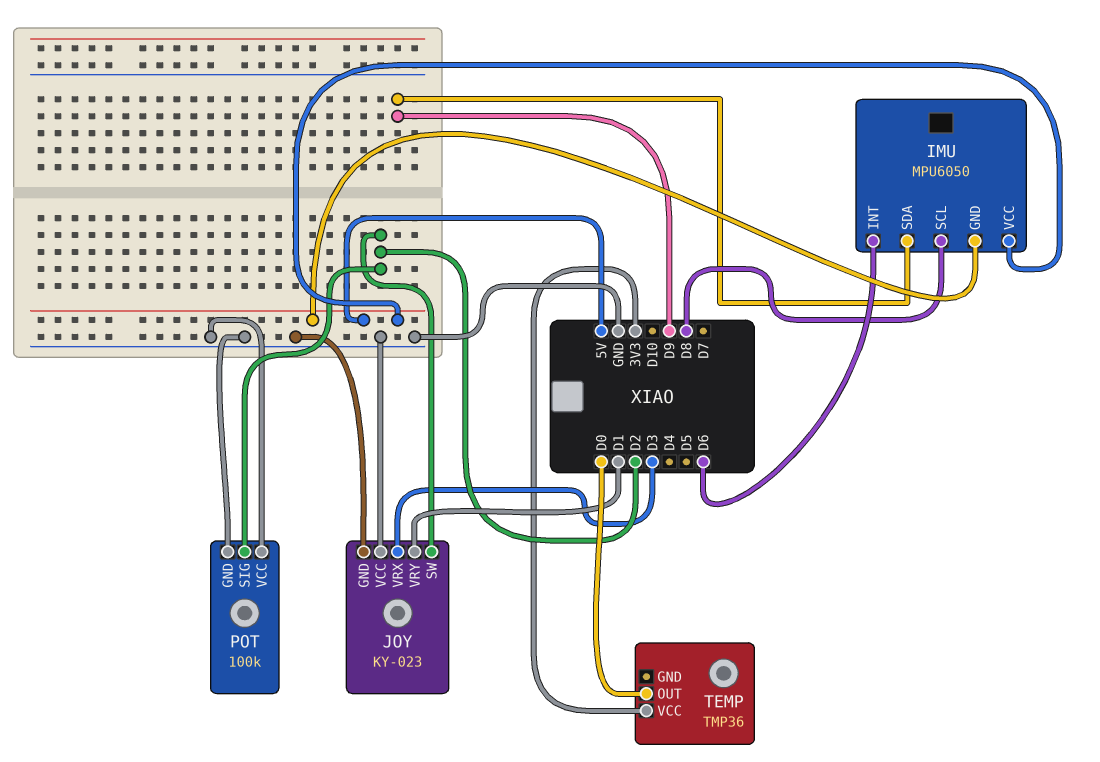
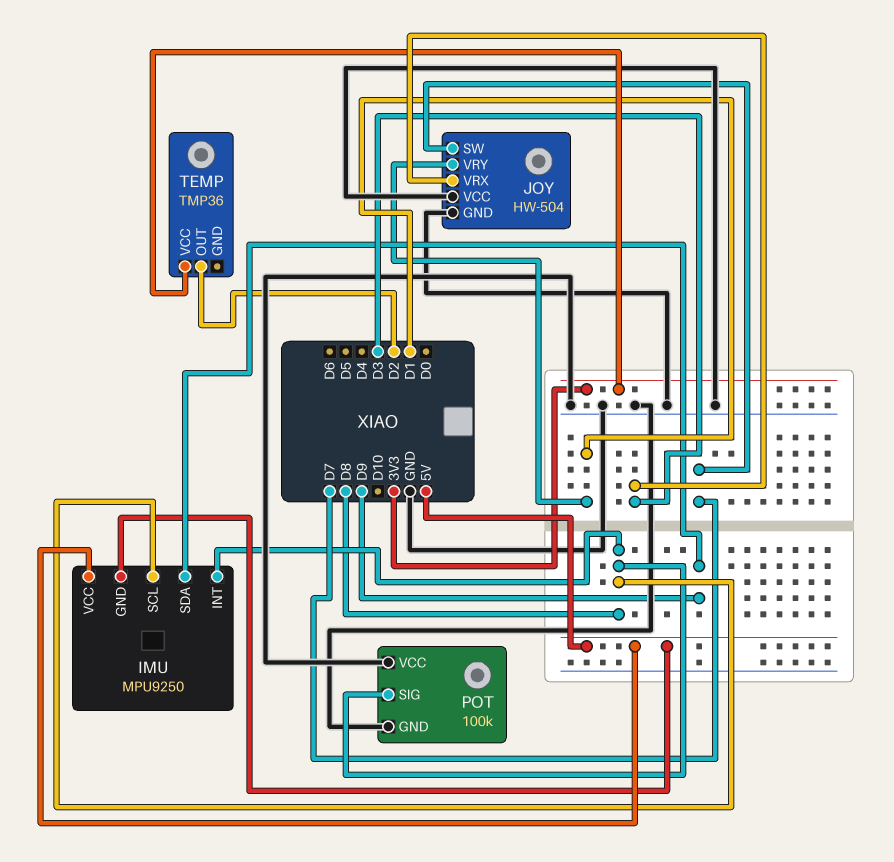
IMU: MPU6050 -> MPU9250
IMU pin INT: D6 -> D8
JOY: KY-023 -> HW-504
JOY pin SW: D2 -> D7
POT pin SIG: D2 -> D8
TEMP pin OUT: D0 -> D2

